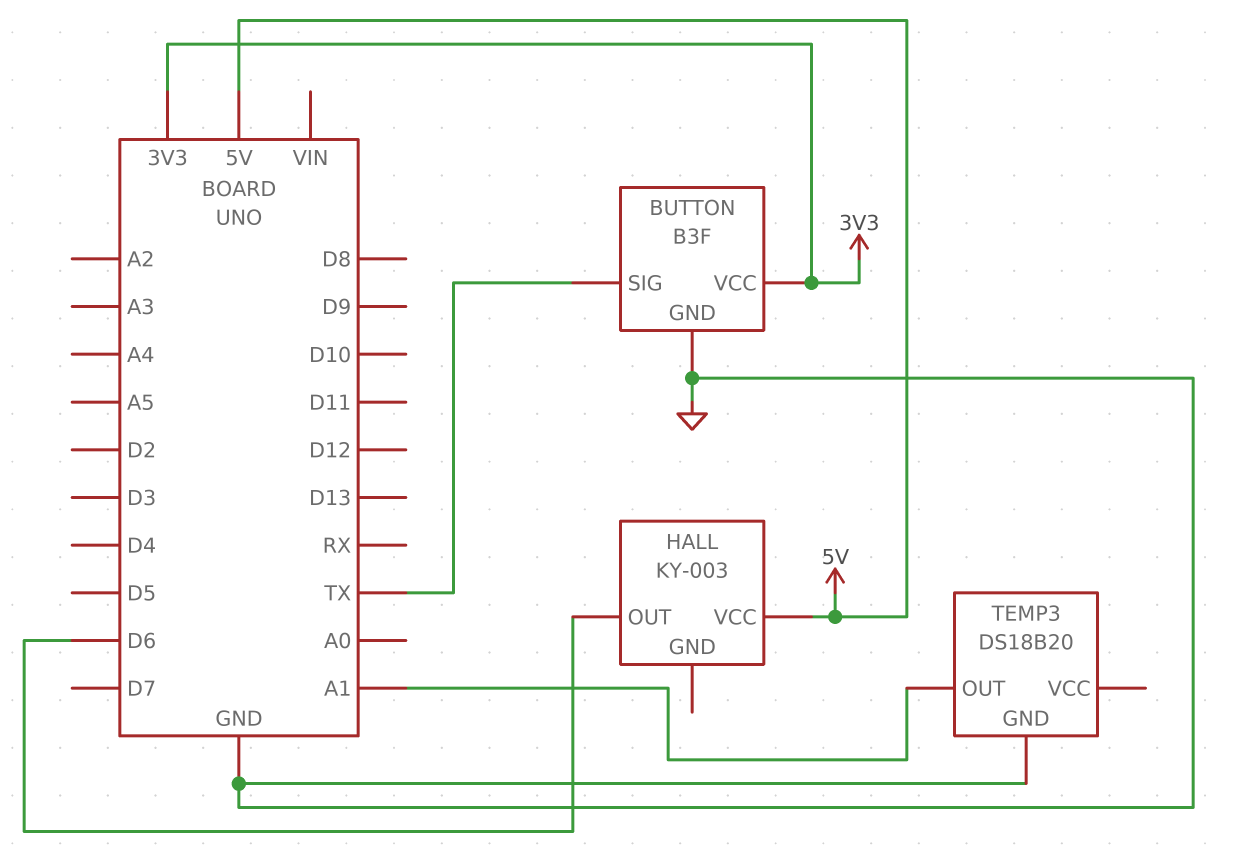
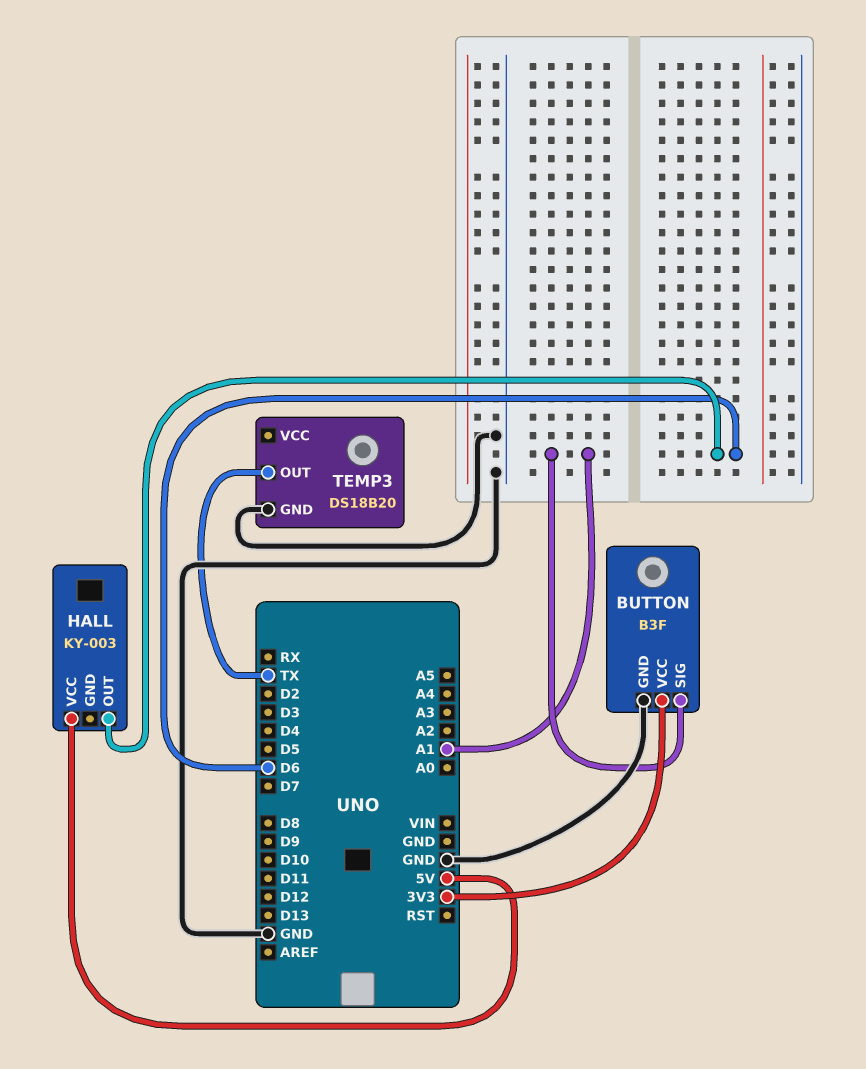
BUTTON pin SIG: TX -> A1
TEMP3 pin OUT: A1 -> TX

